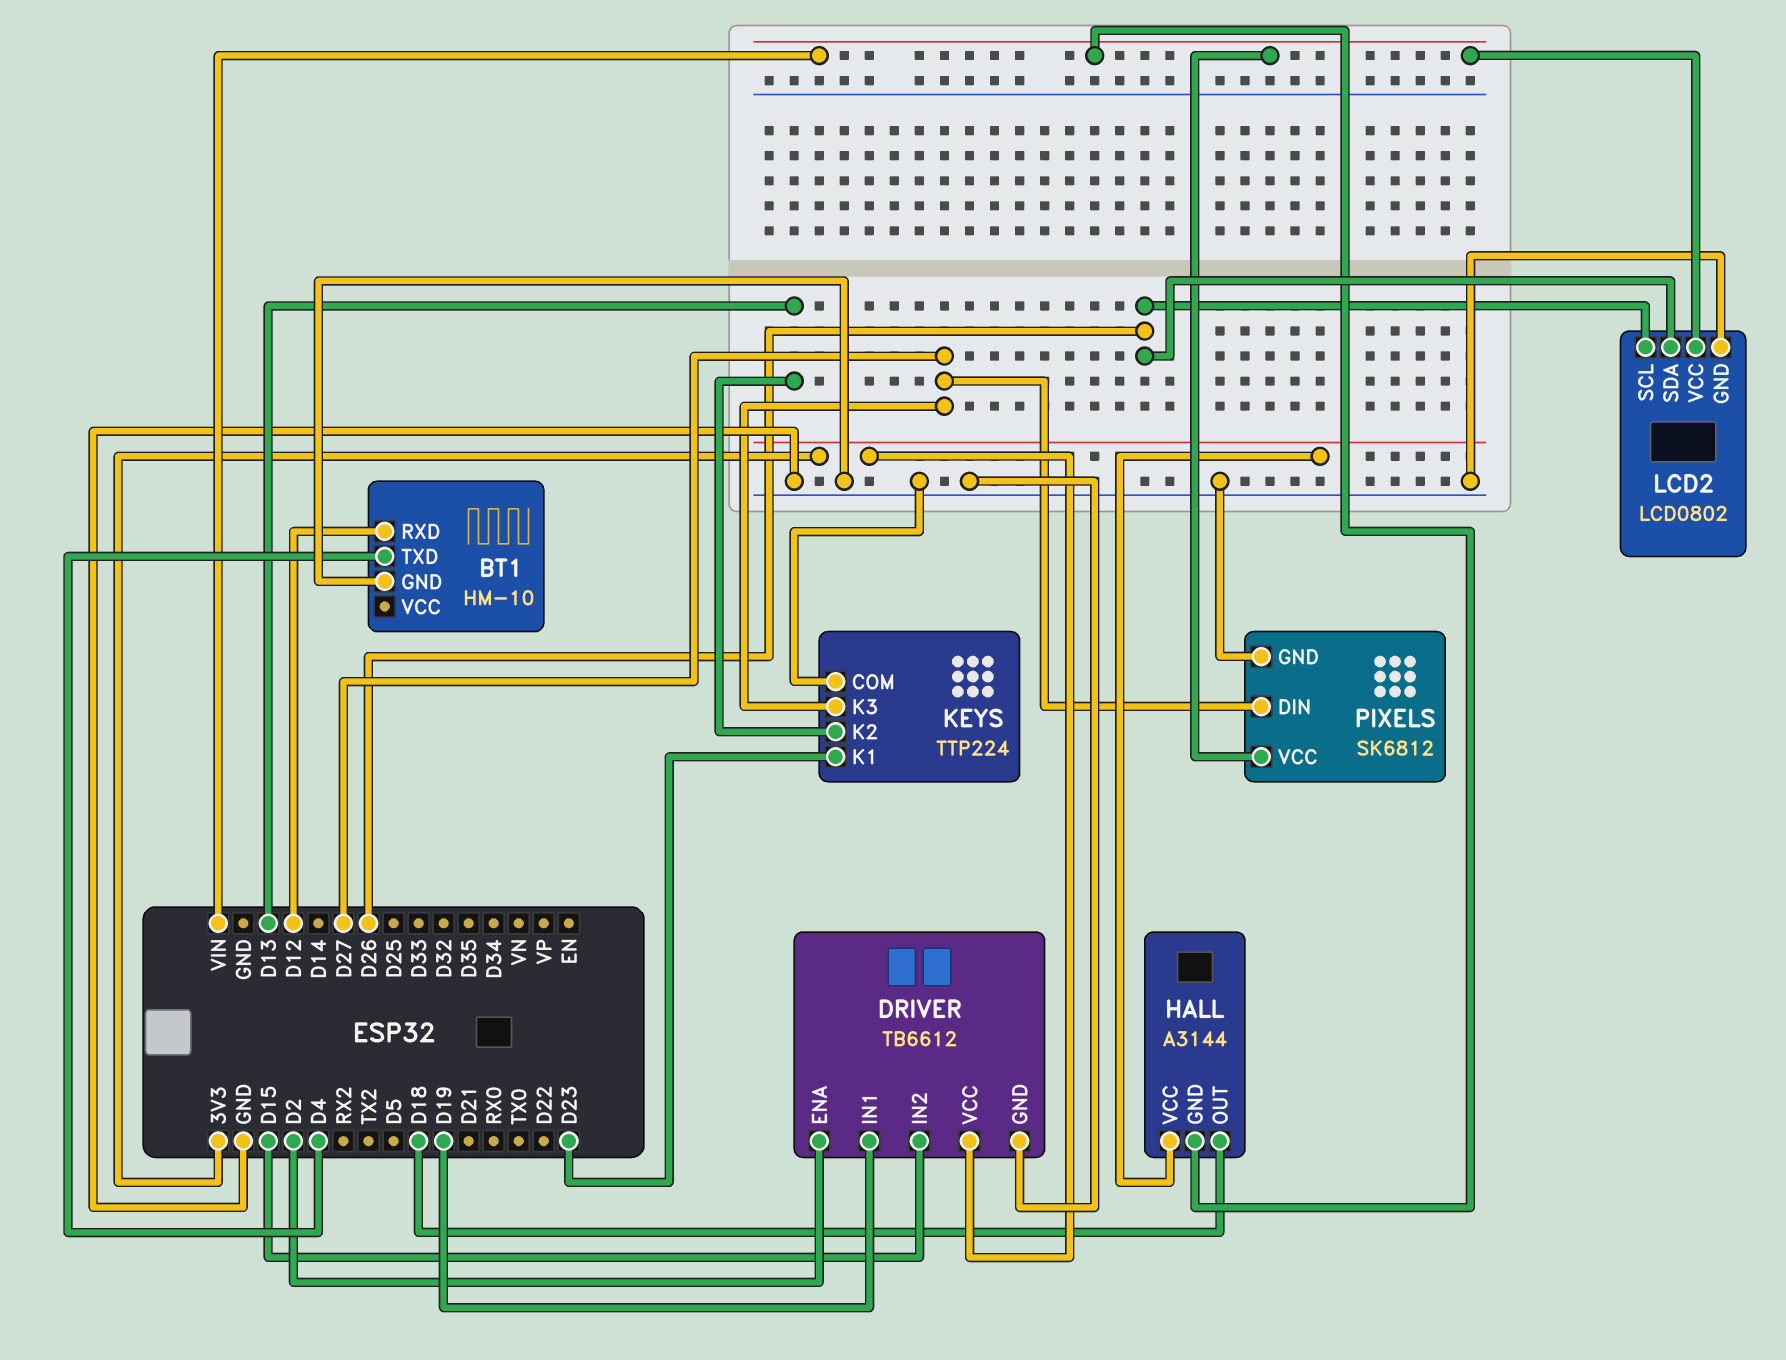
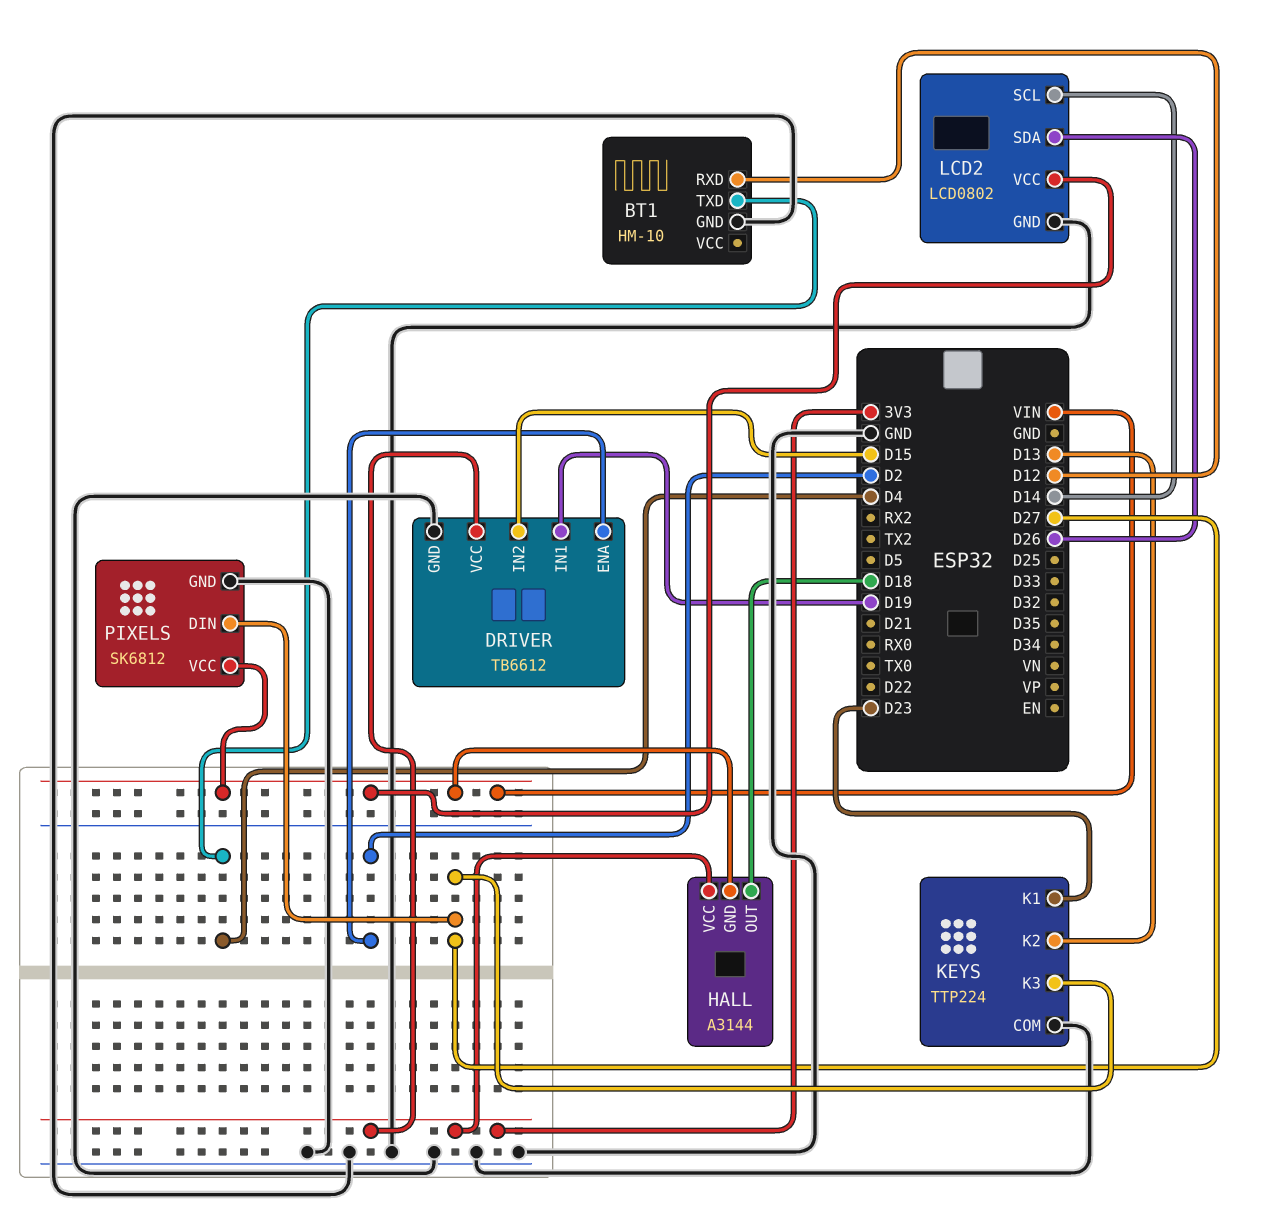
LCD2 pin SCL: D26 -> D14

